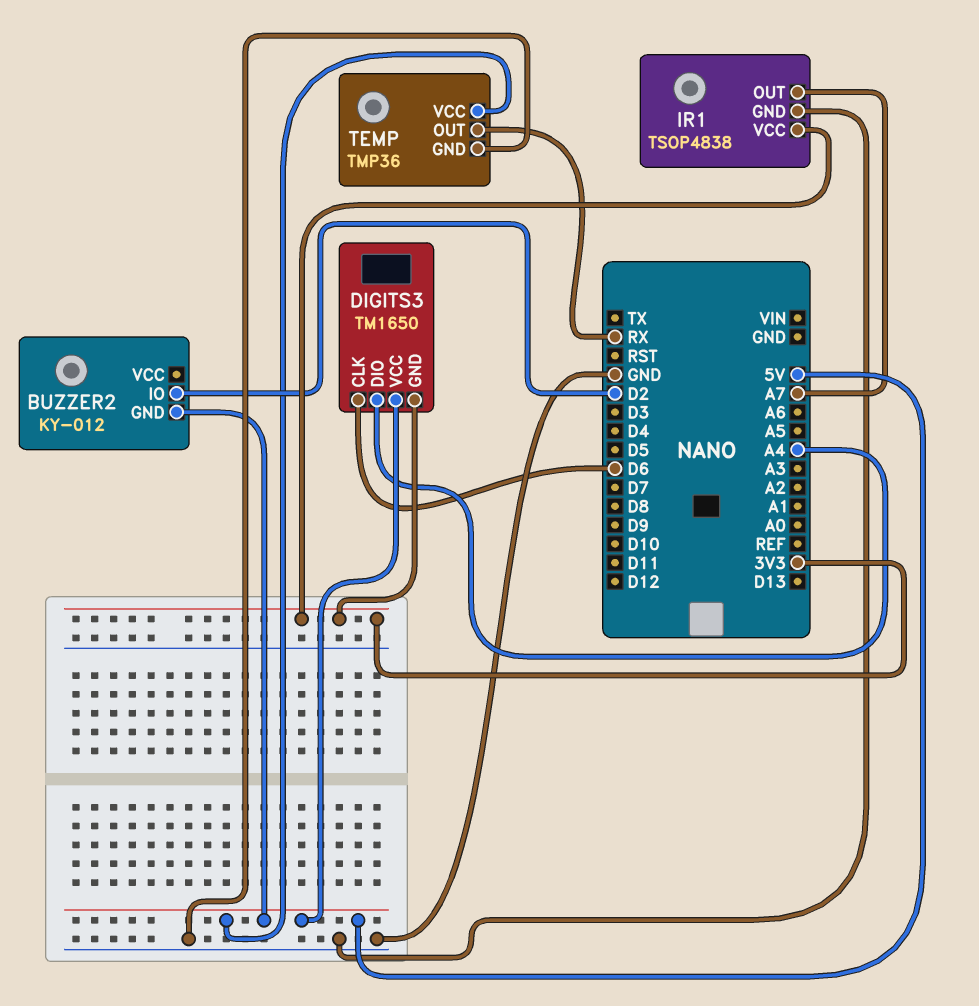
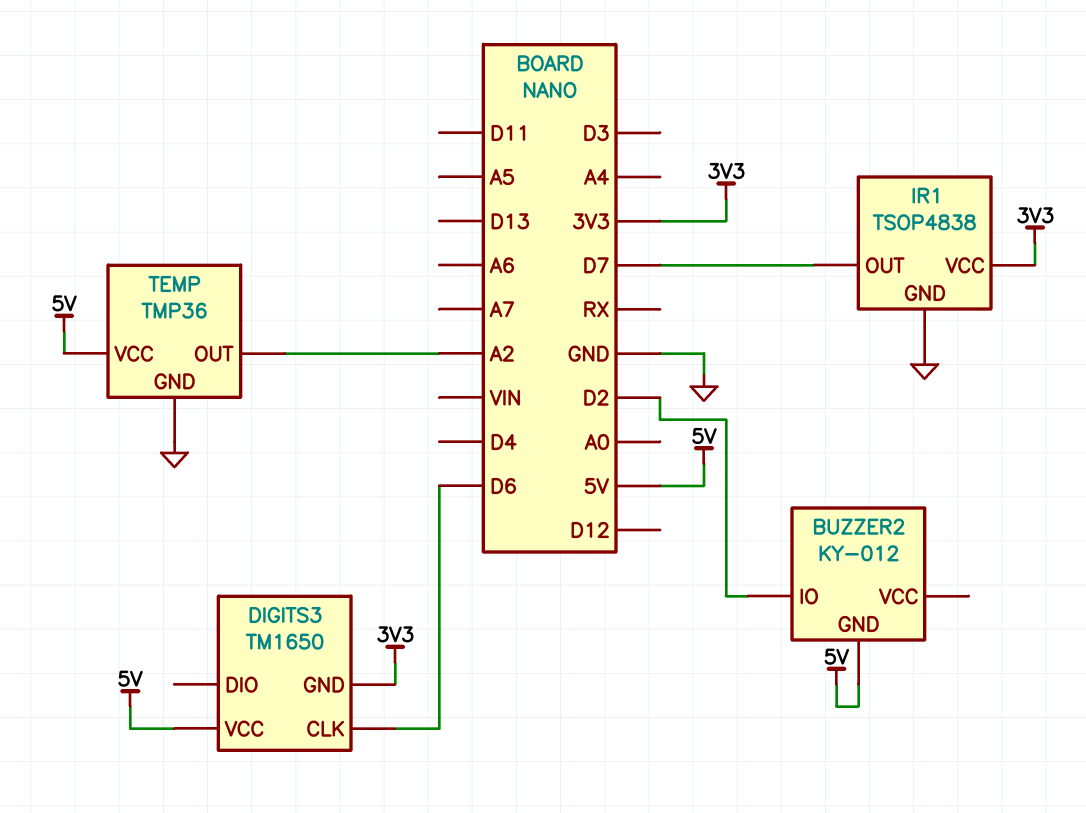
DIGITS3 pin DIO: A4 -> none
IR1 pin OUT: A7 -> D7
TEMP pin OUT: RX -> A2

